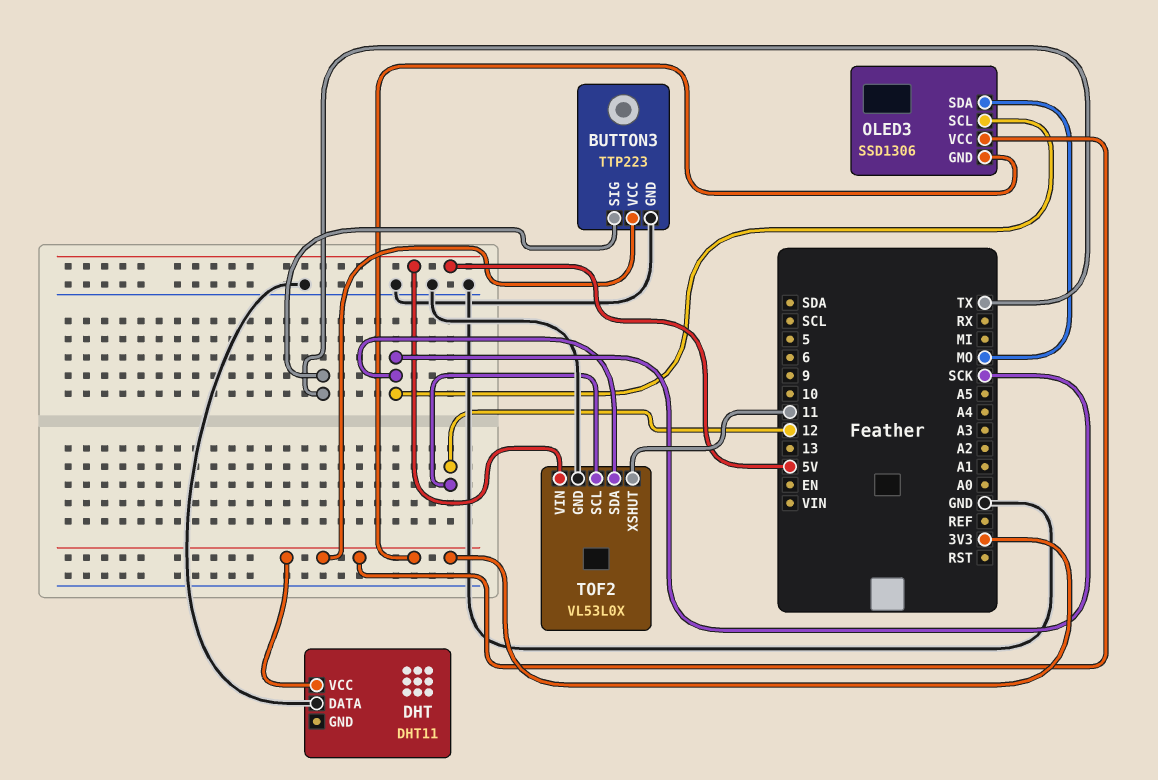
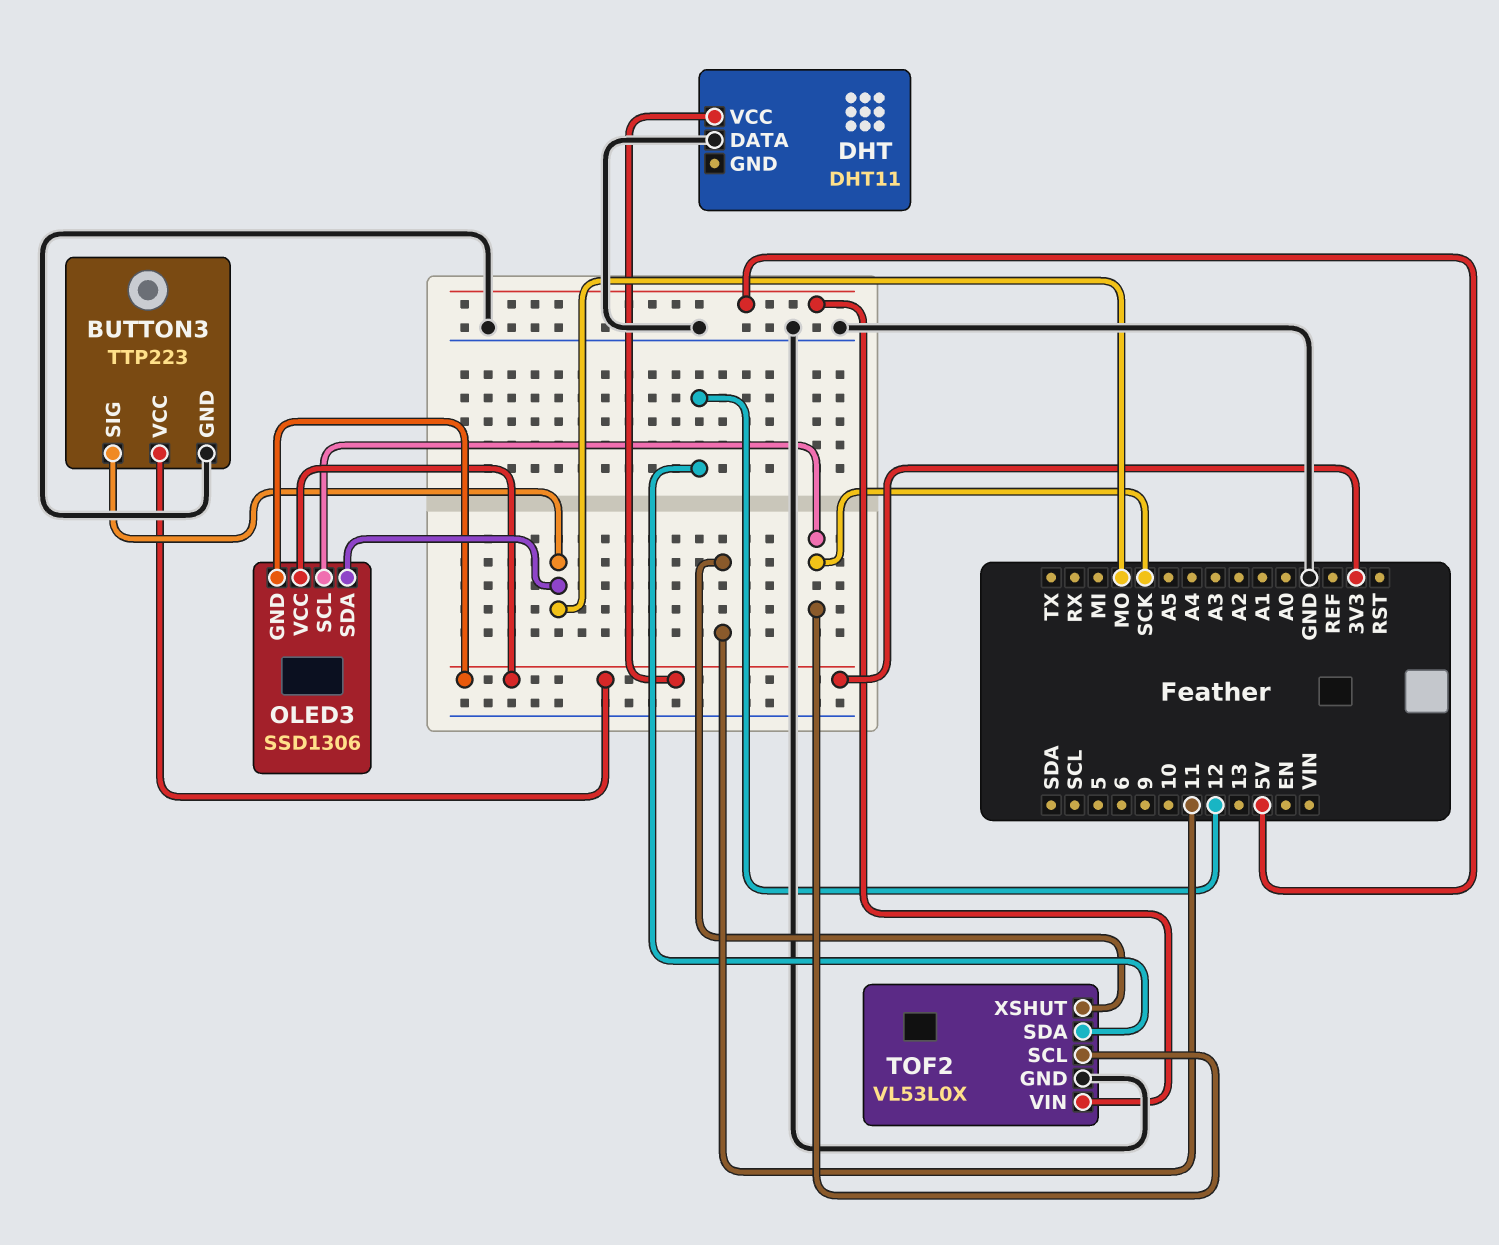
BUTTON3 pin SIG: TX -> MO
TOF2 pin SCL: 12 -> SCK
TOF2 pin SDA: SCK -> 12

